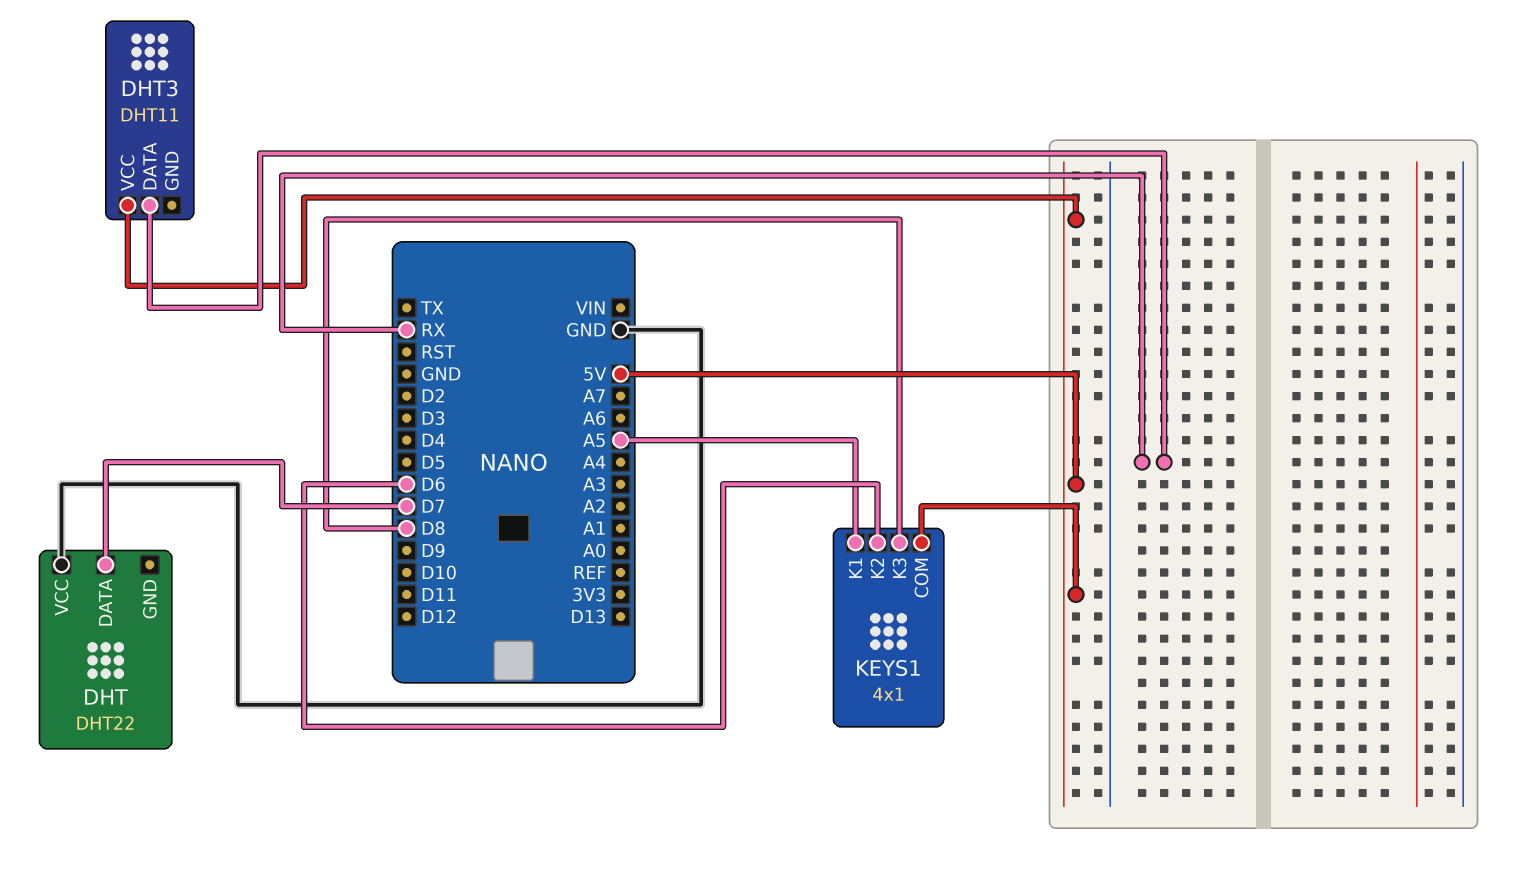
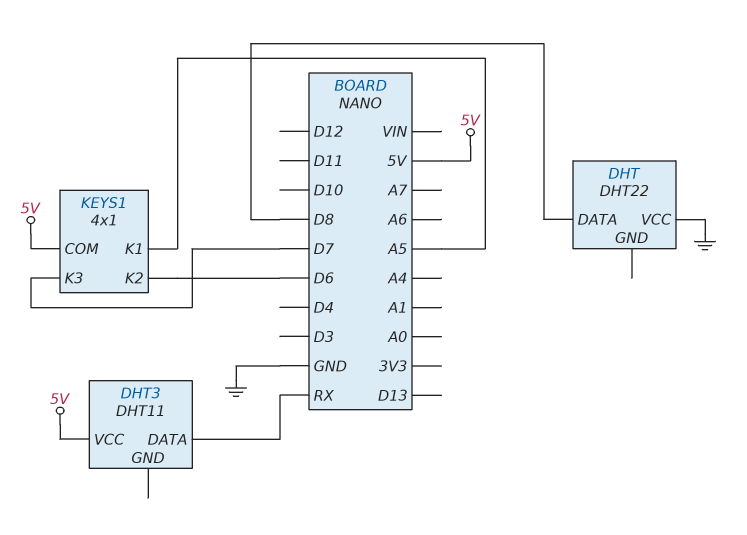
DHT pin DATA: D7 -> D8
KEYS1 pin K3: D8 -> D7

